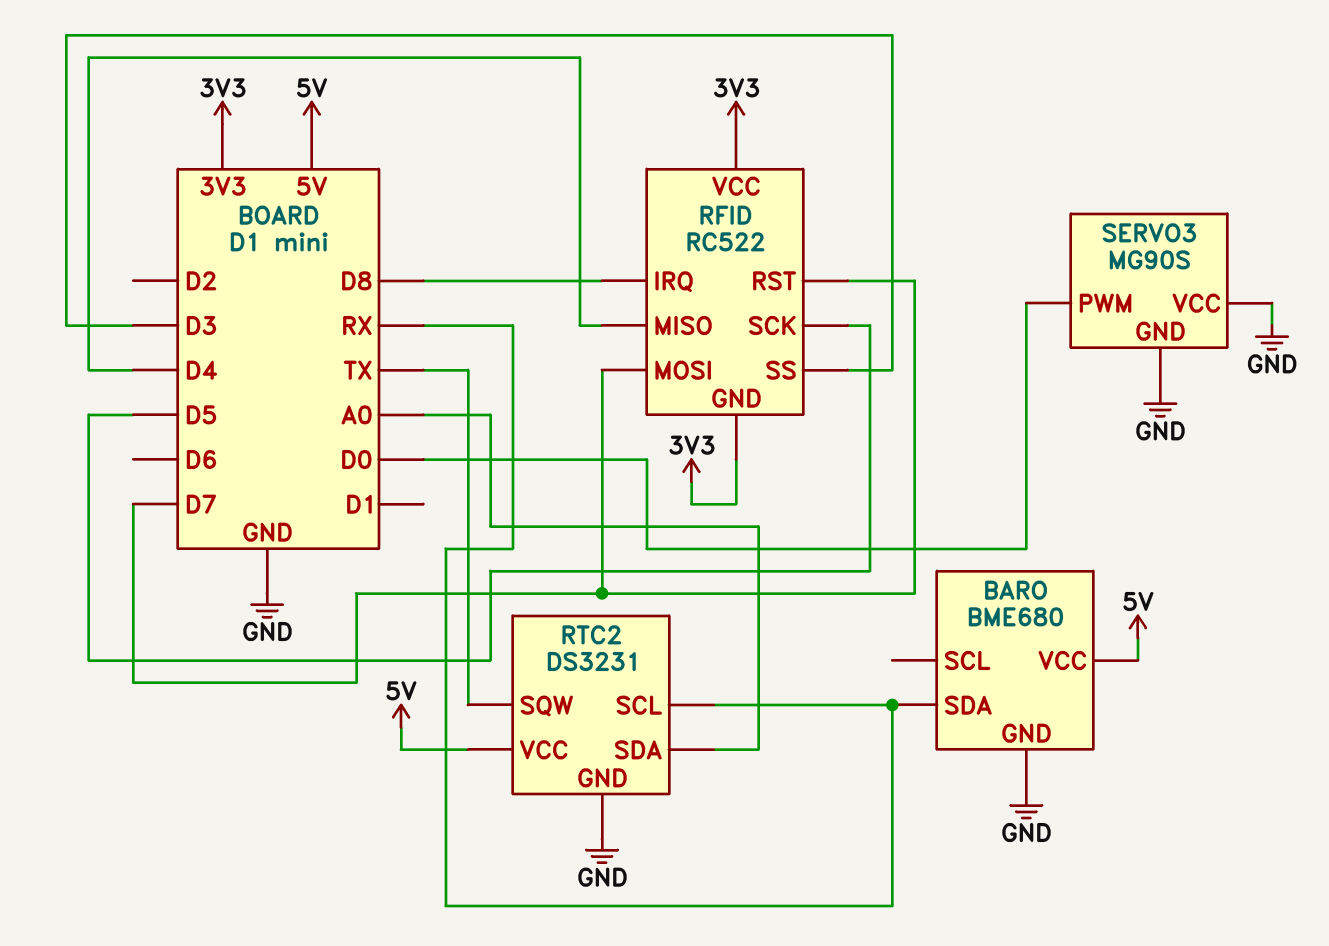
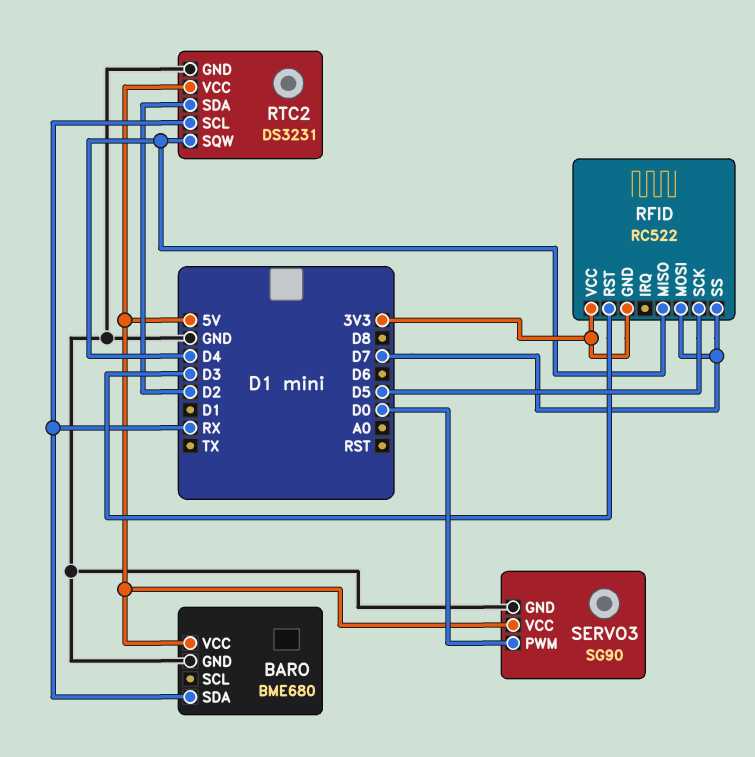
RFID pin IRQ: D8 -> none
RFID pin RST: D7 -> D3
RFID pin SS: D3 -> D7
RTC2 pin SDA: A0 -> D2
RTC2 pin SQW: TX -> D4
SERVO3: MG90S -> SG90
SERVO3 pin VCC: GND -> 5V

